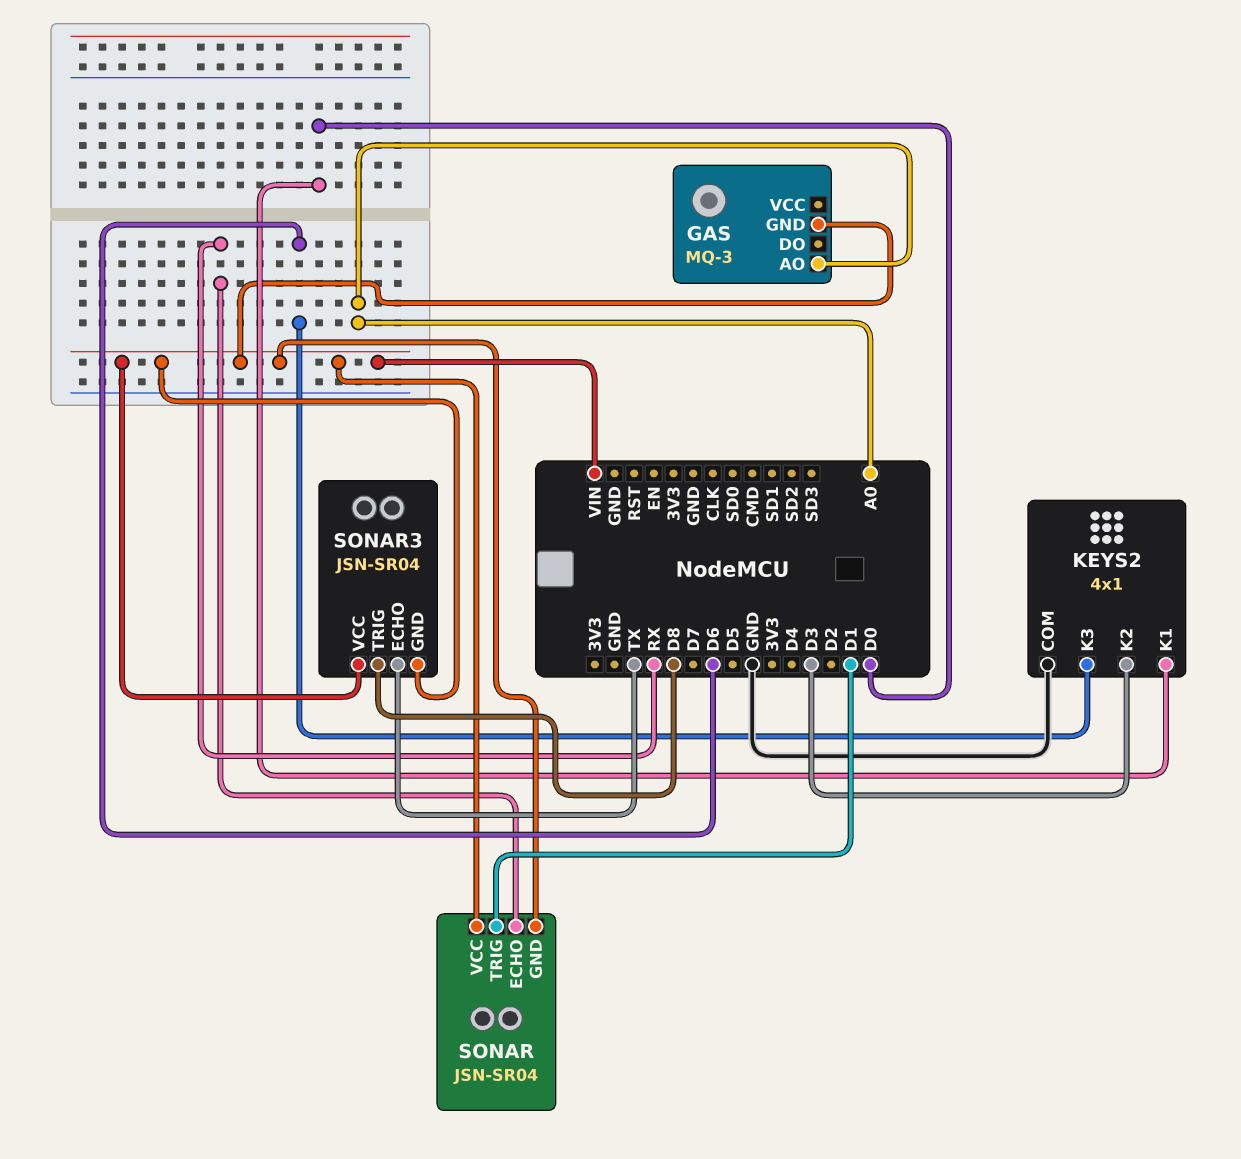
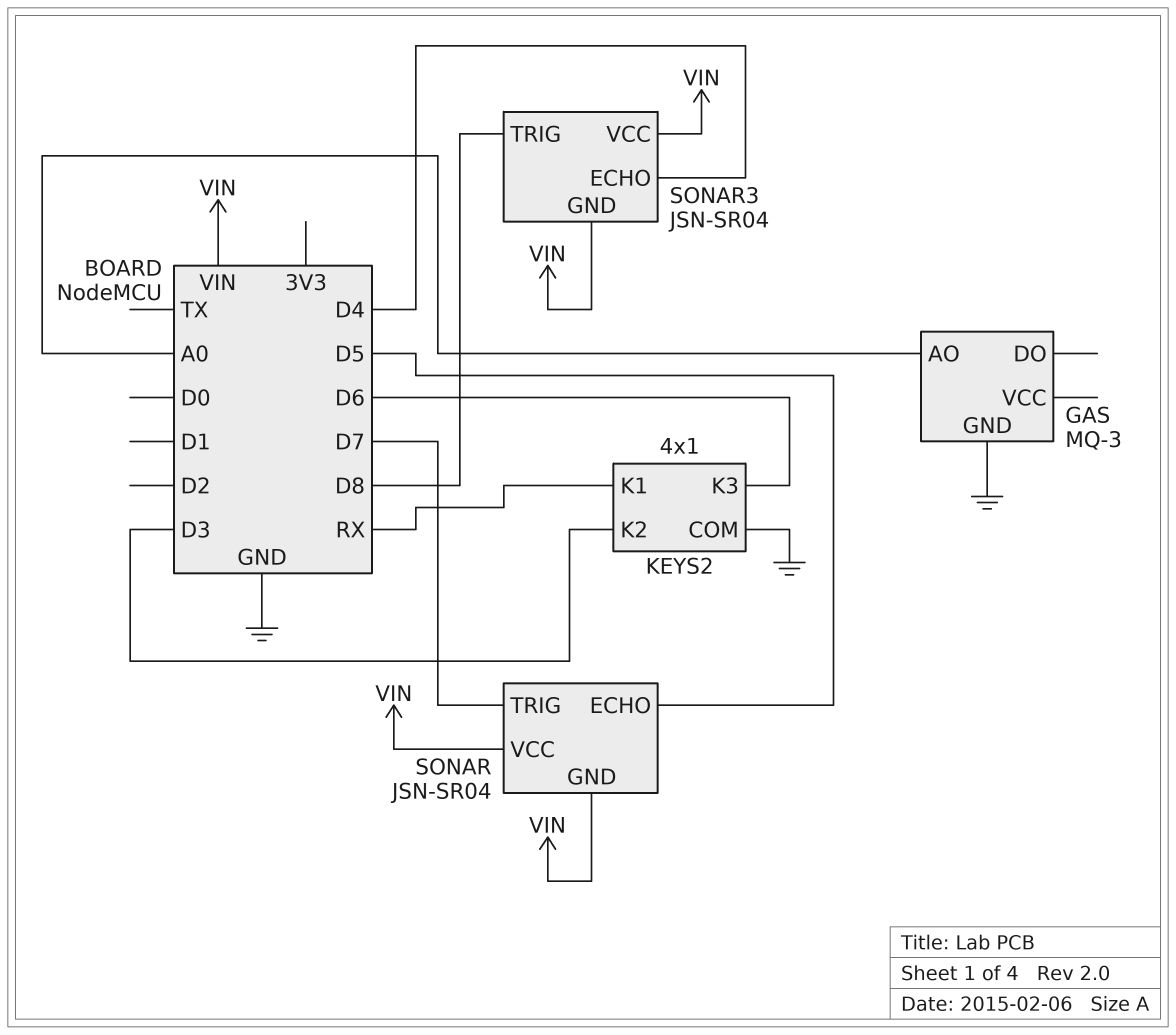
GAS pin GND: VIN -> GND
KEYS2 pin K1: D0 -> RX
SONAR pin ECHO: RX -> D5
SONAR pin TRIG: D1 -> D7
SONAR3 pin ECHO: TX -> D4

